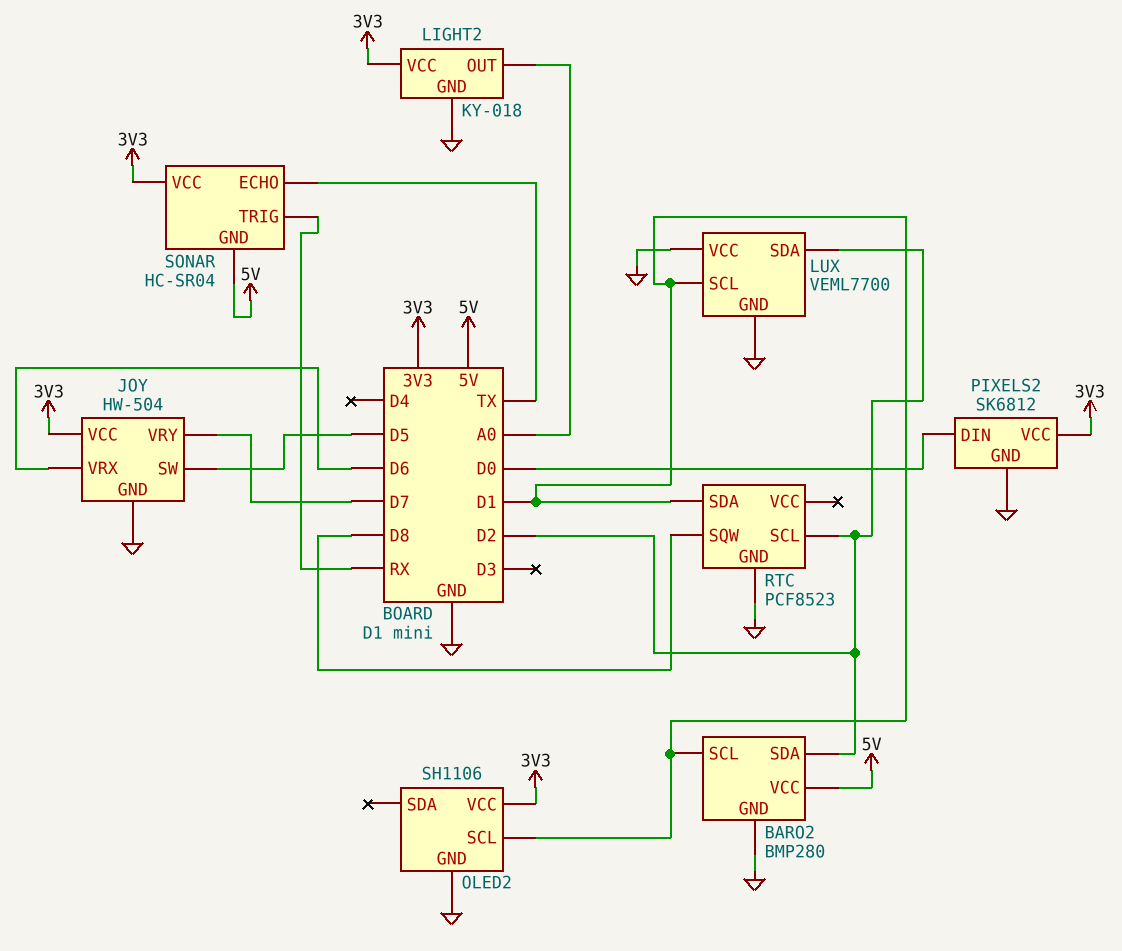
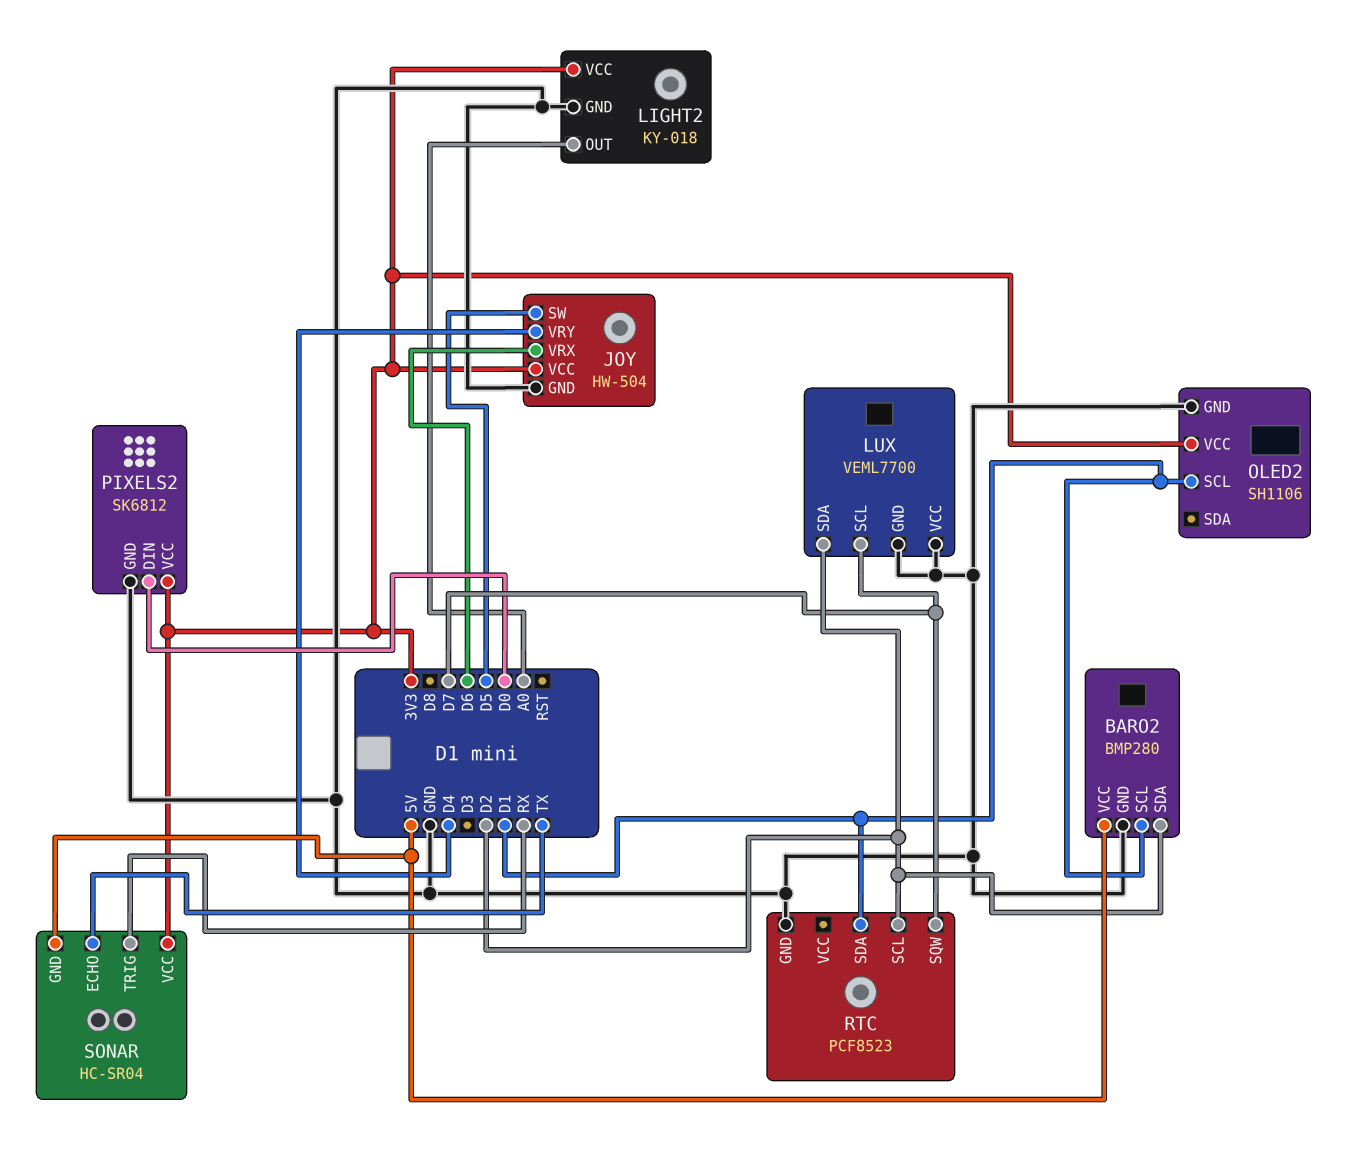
JOY pin VRY: D7 -> D4
LUX pin SCL: D1 -> D7
RTC pin SQW: D8 -> D7

